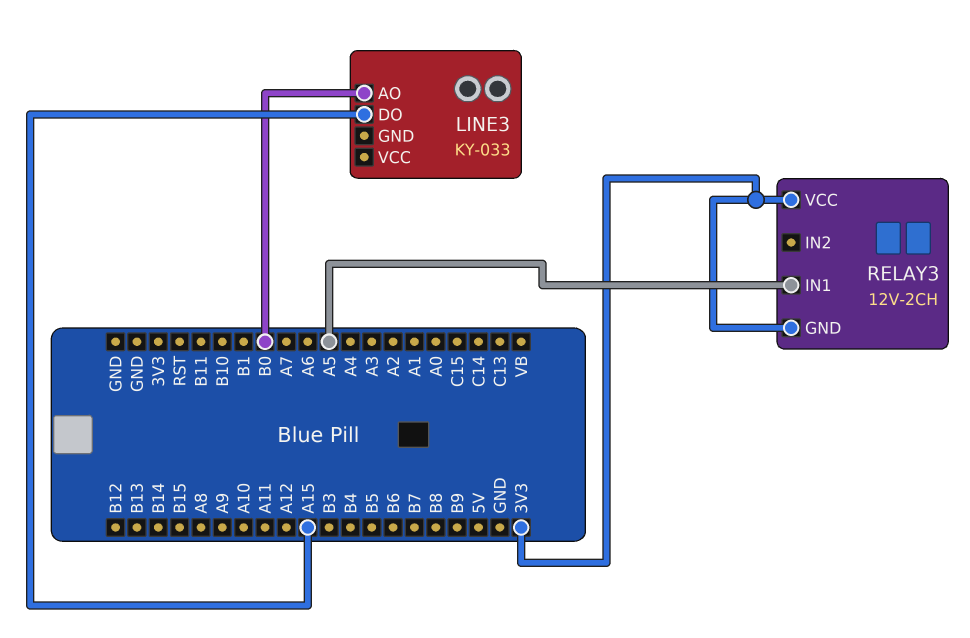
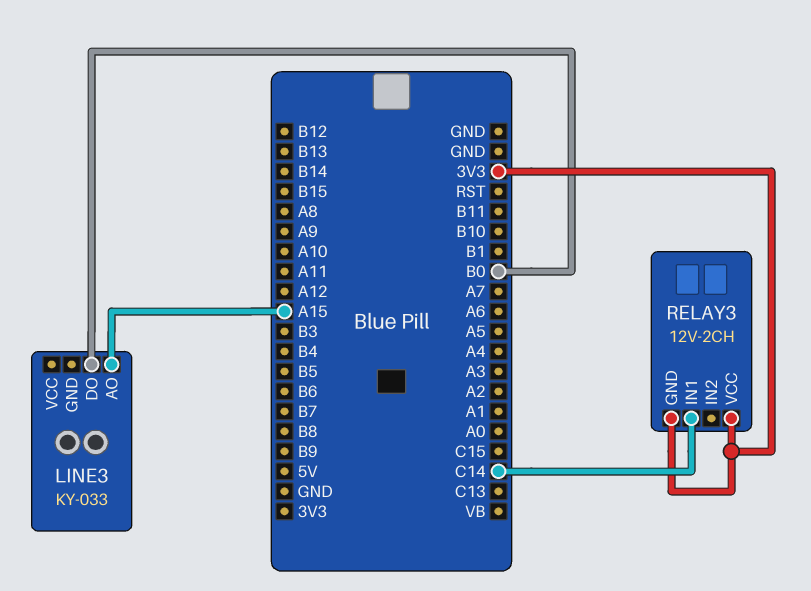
LINE3 pin AO: B0 -> A15
LINE3 pin DO: A15 -> B0
RELAY3 pin IN1: A5 -> C14

